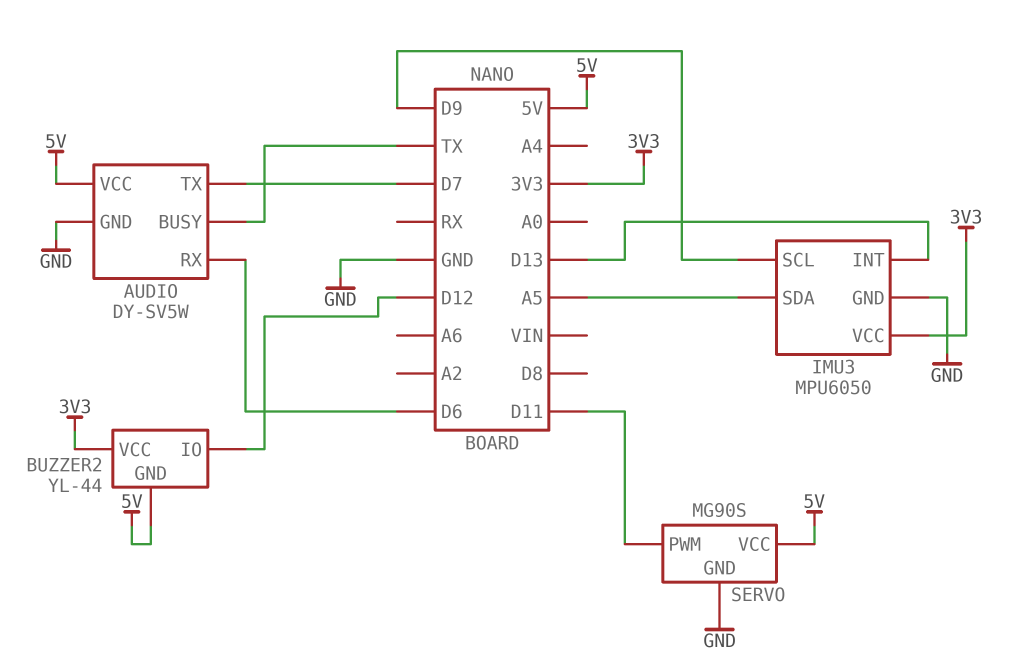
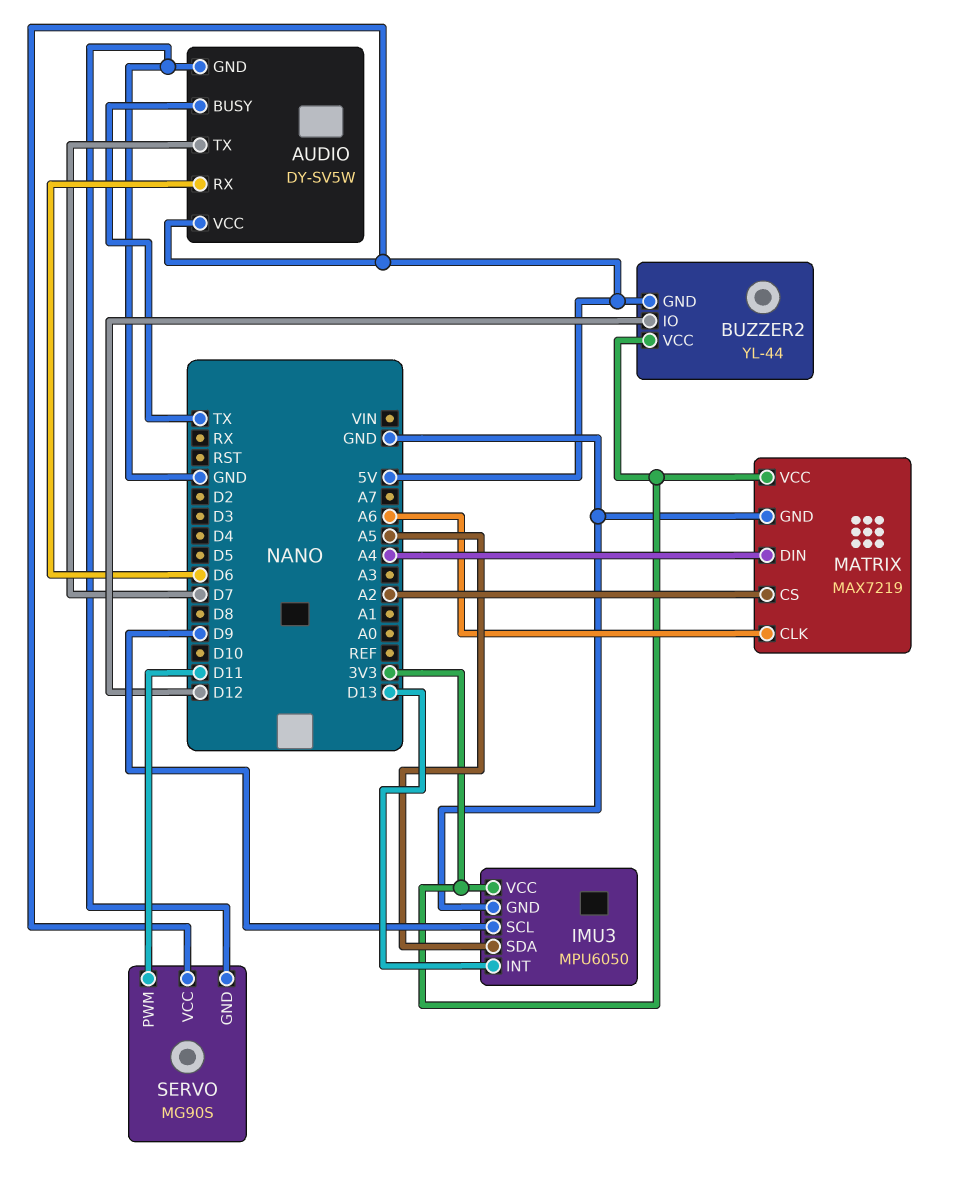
MATRIX: none -> MAX7219
MATRIX pin CLK: none -> A6
MATRIX pin CS: none -> A2
MATRIX pin DIN: none -> A4
MATRIX pin GND: none -> GND
MATRIX pin VCC: none -> 3V3

